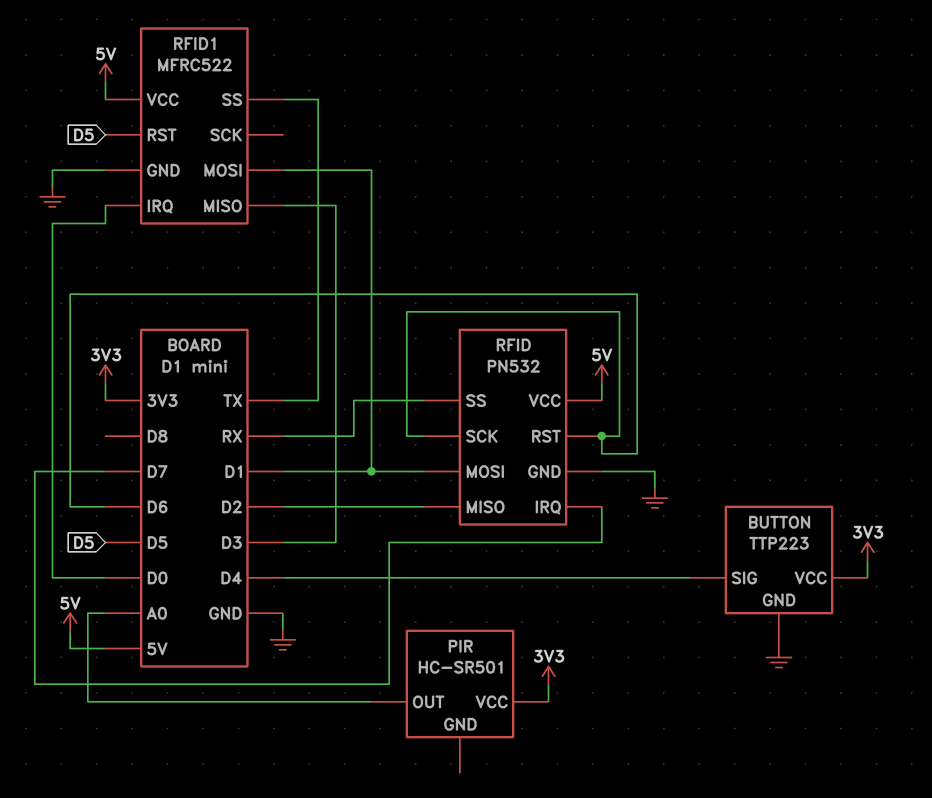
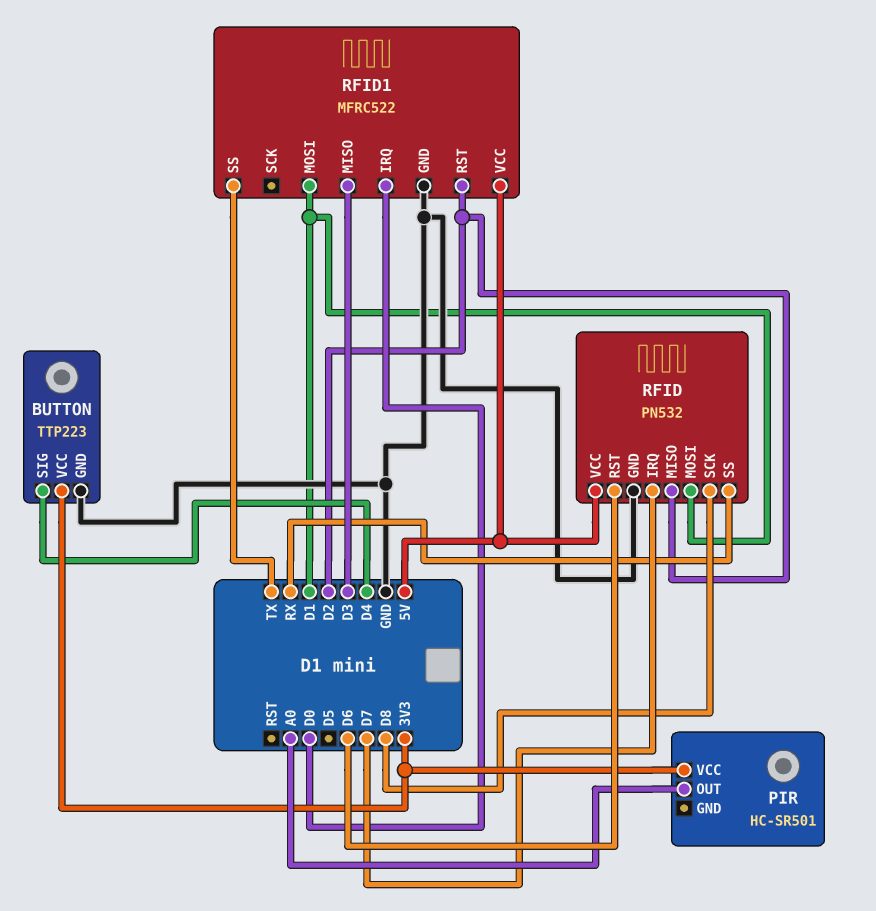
RFID pin SCK: D6 -> D8
RFID1 pin RST: D5 -> D2

